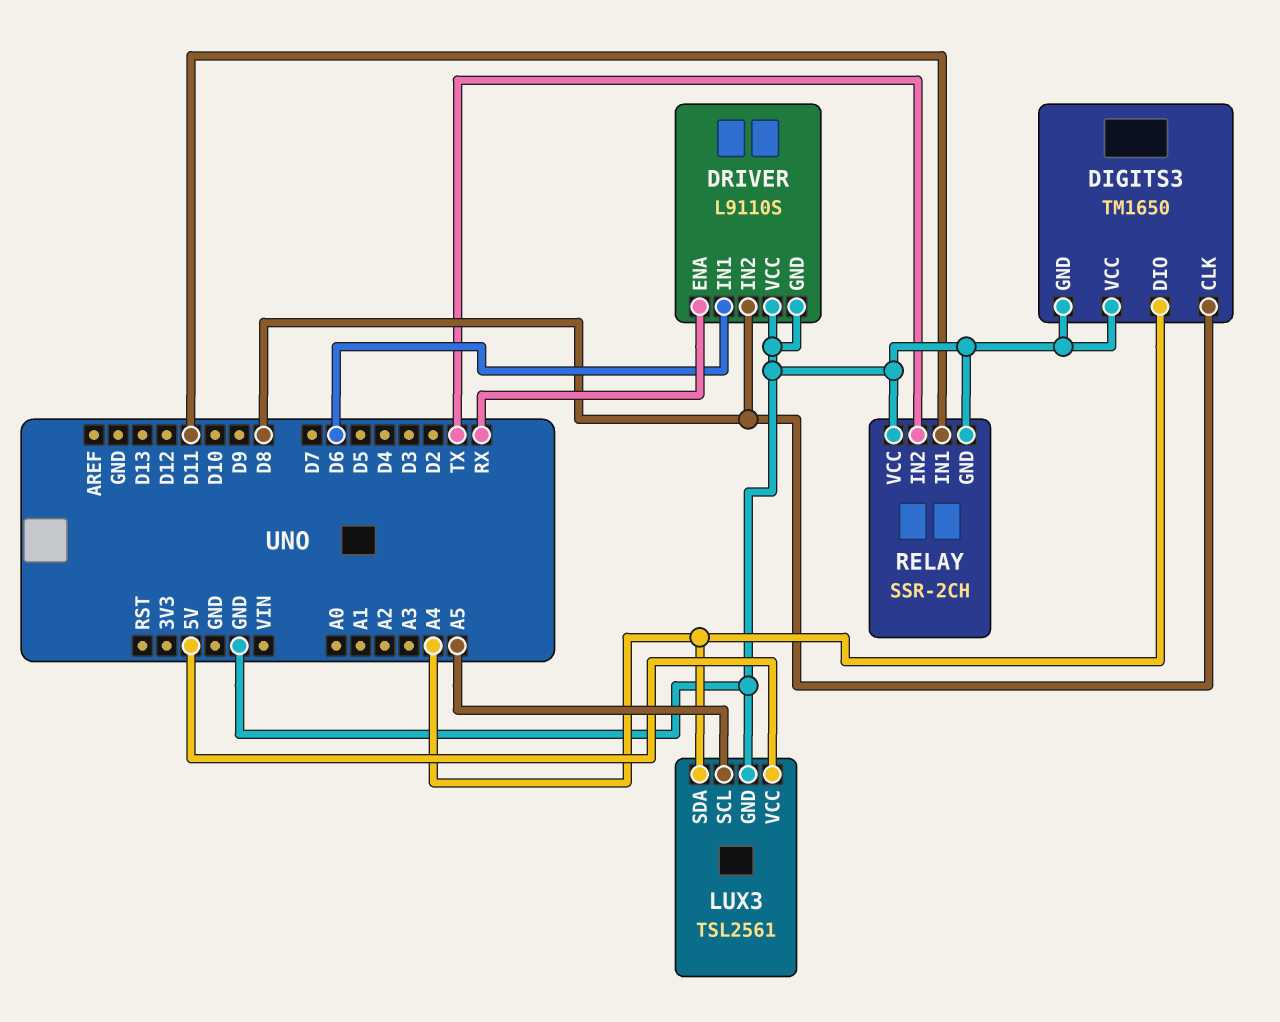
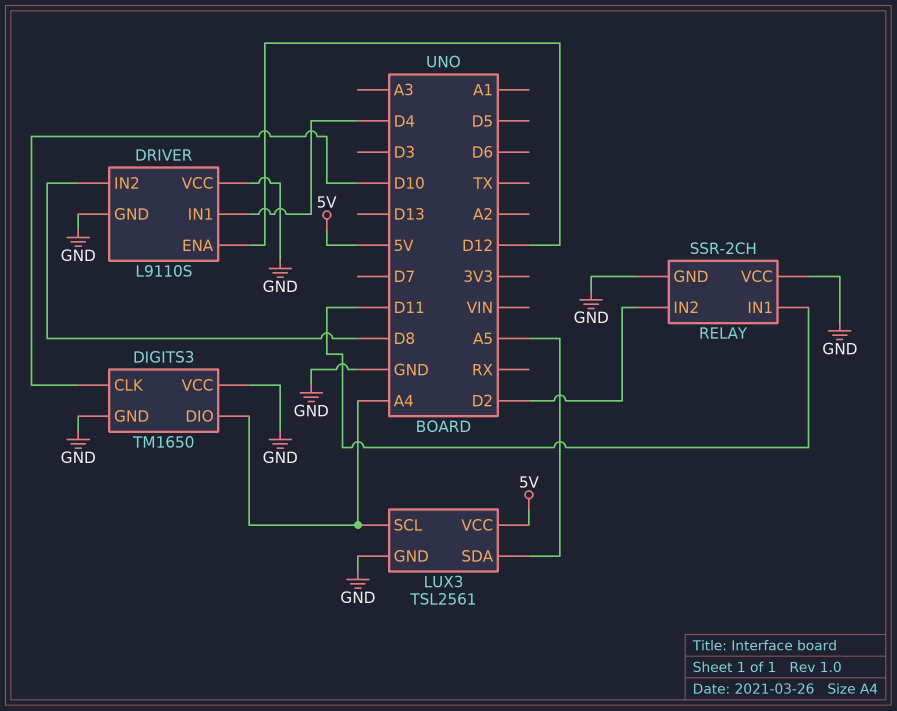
DIGITS3 pin CLK: D8 -> D10
DRIVER pin ENA: RX -> D12
DRIVER pin IN1: D6 -> D4
LUX3 pin SCL: A5 -> A4
LUX3 pin SDA: A4 -> A5
RELAY pin IN2: TX -> D2

